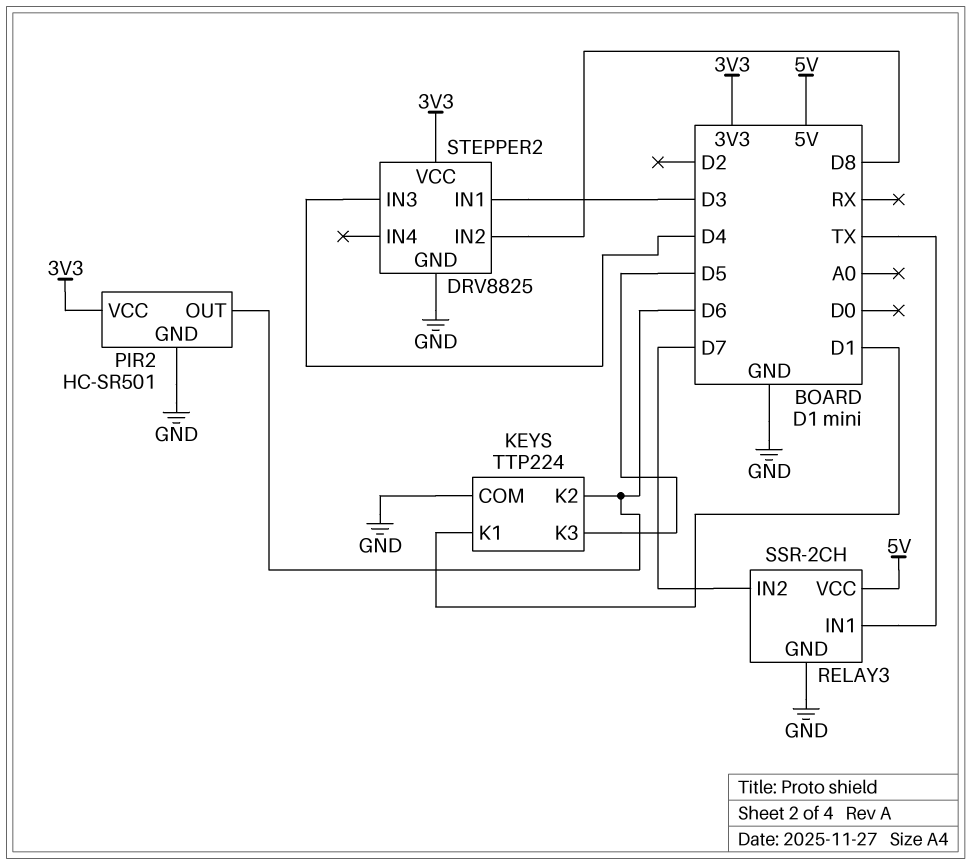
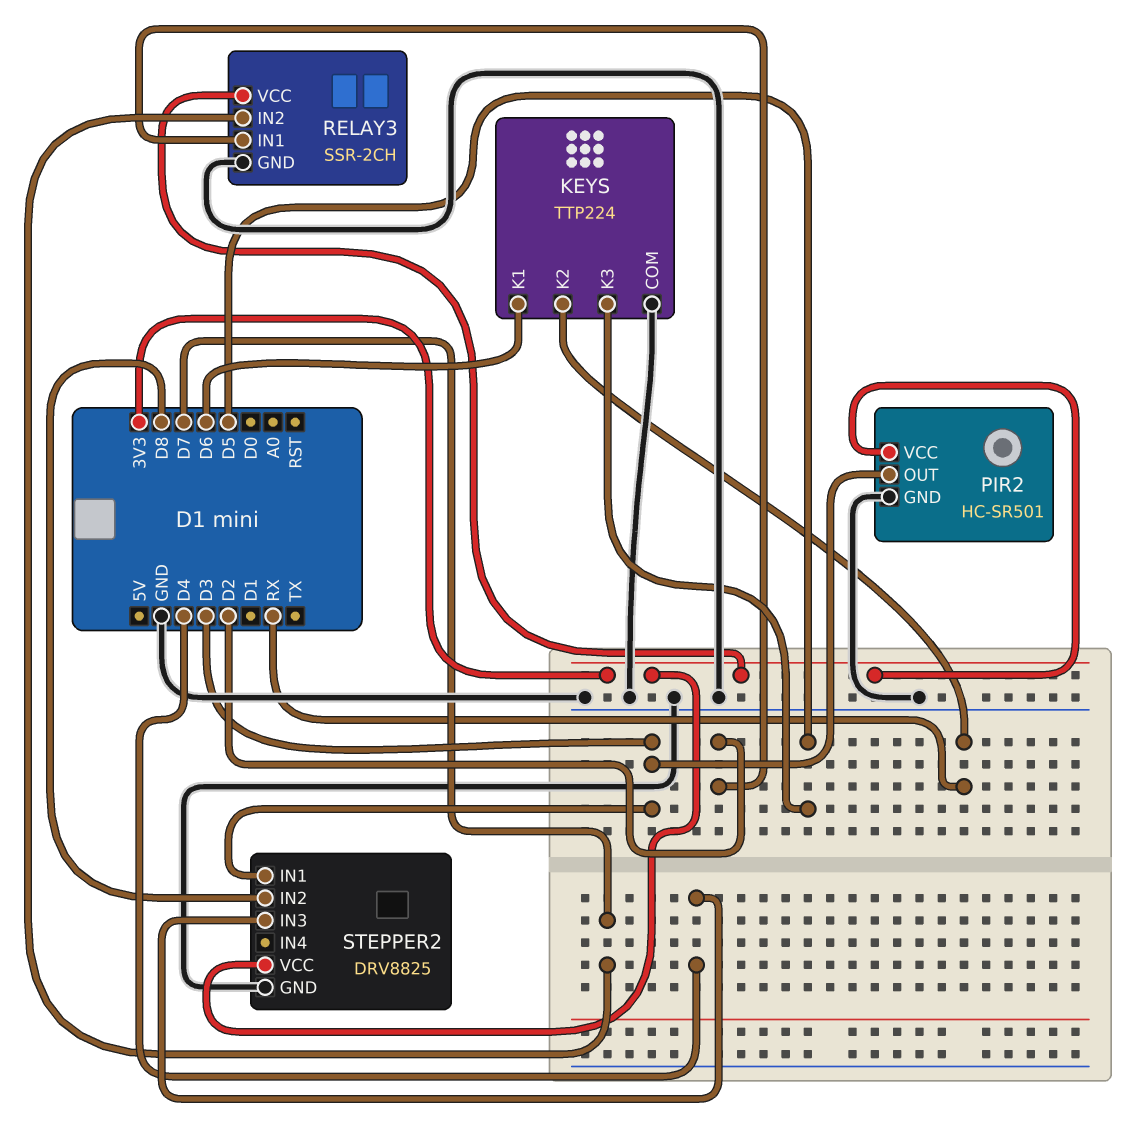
KEYS pin K1: D1 -> D6
KEYS pin K2: D6 -> RX
PIR2 pin OUT: D6 -> D3
RELAY3 pin IN1: TX -> D2
RELAY3 pin VCC: 5V -> 3V3

